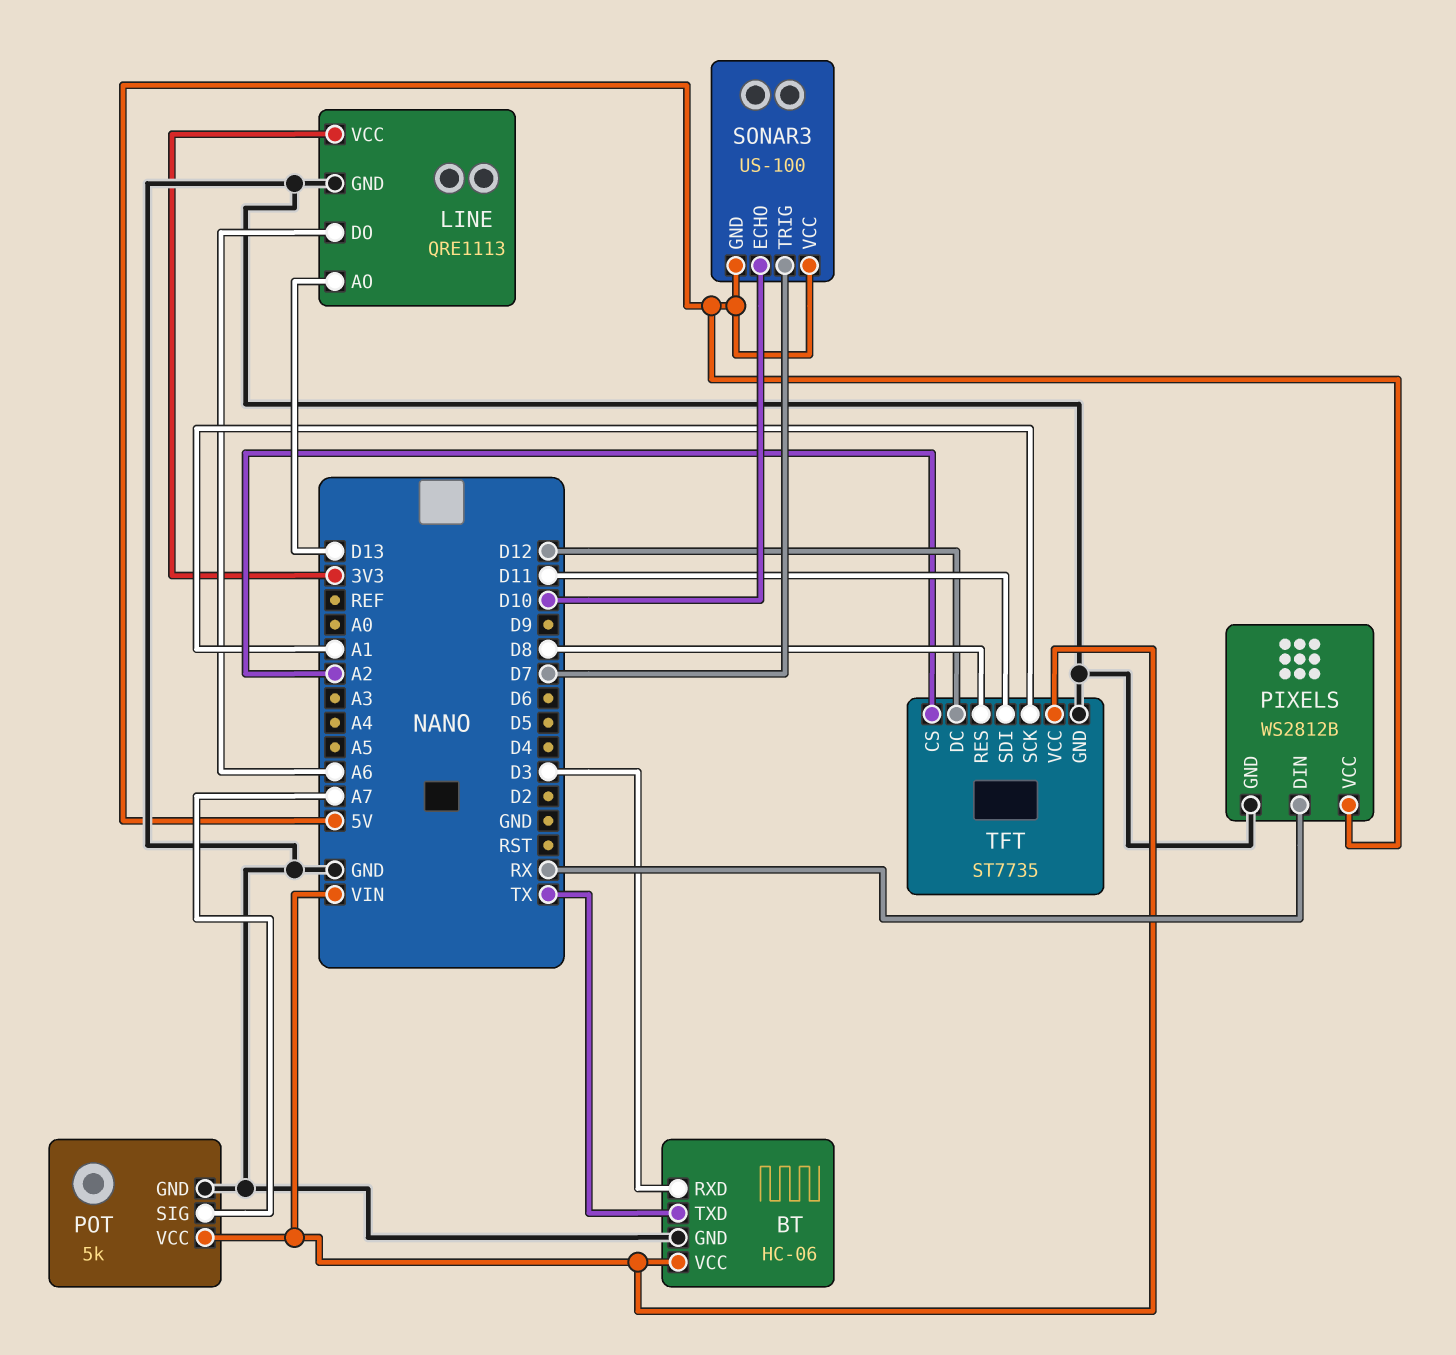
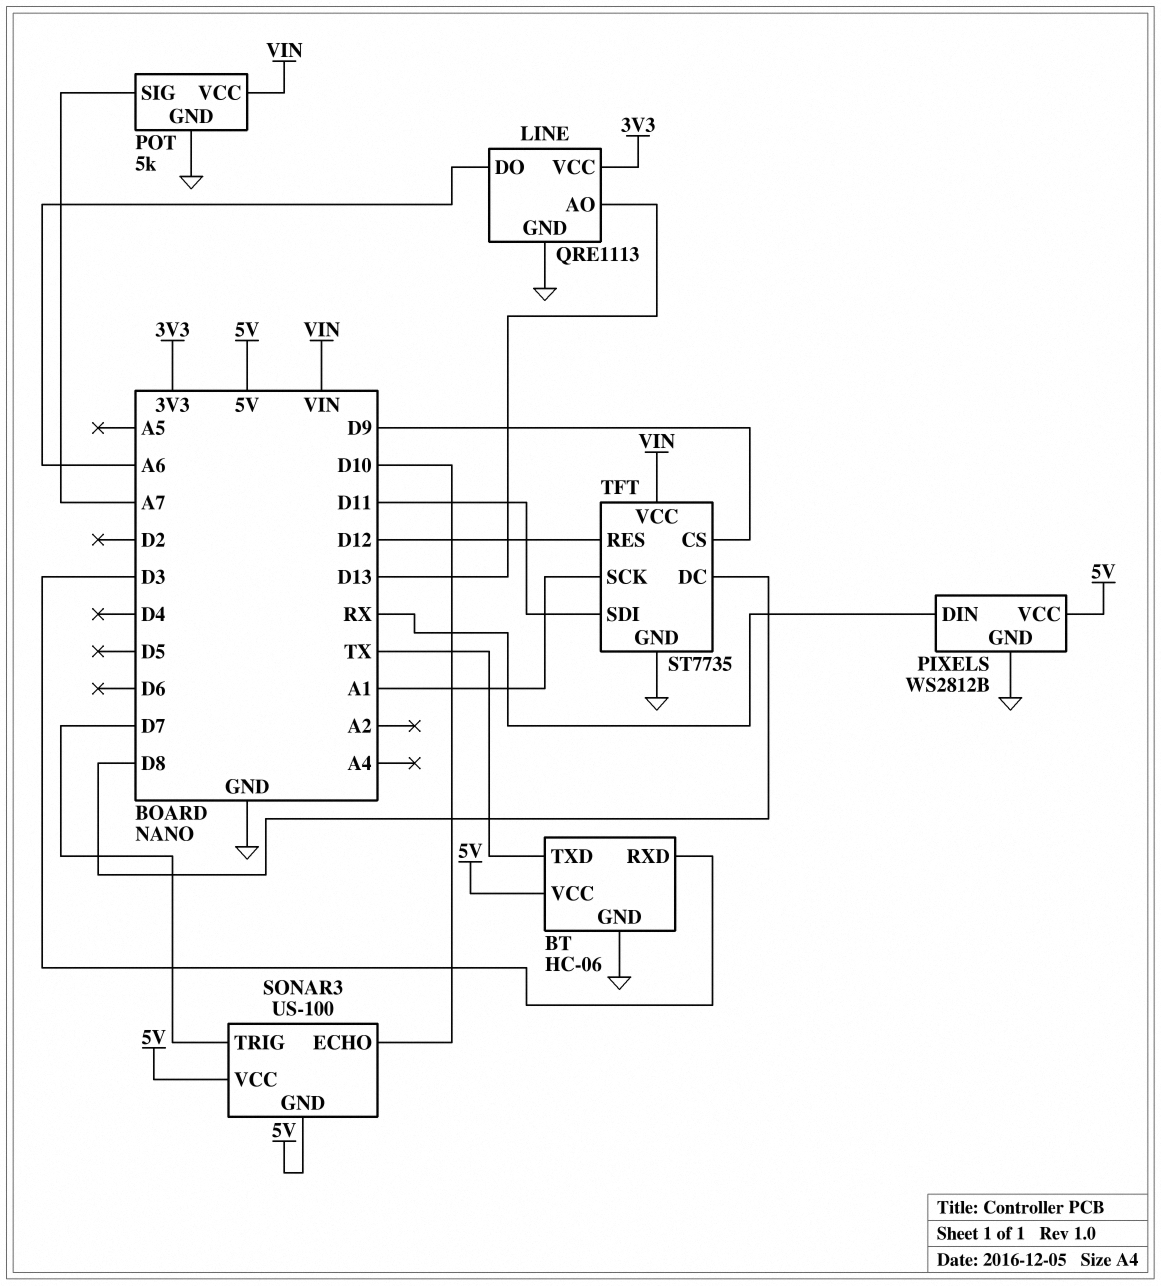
BT pin VCC: VIN -> 5V
TFT pin CS: A2 -> D9
TFT pin DC: D12 -> D8
TFT pin RES: D8 -> D12

